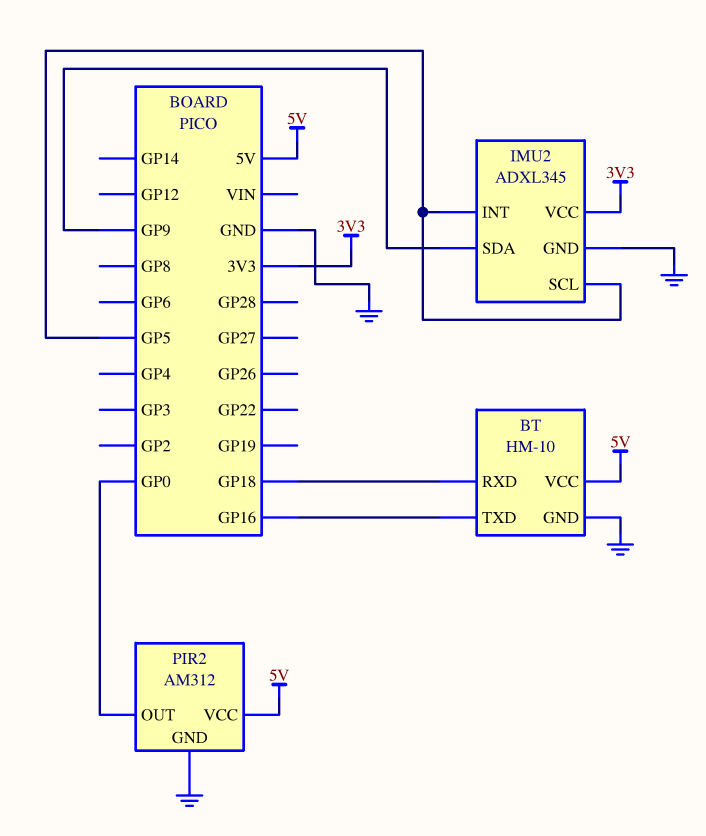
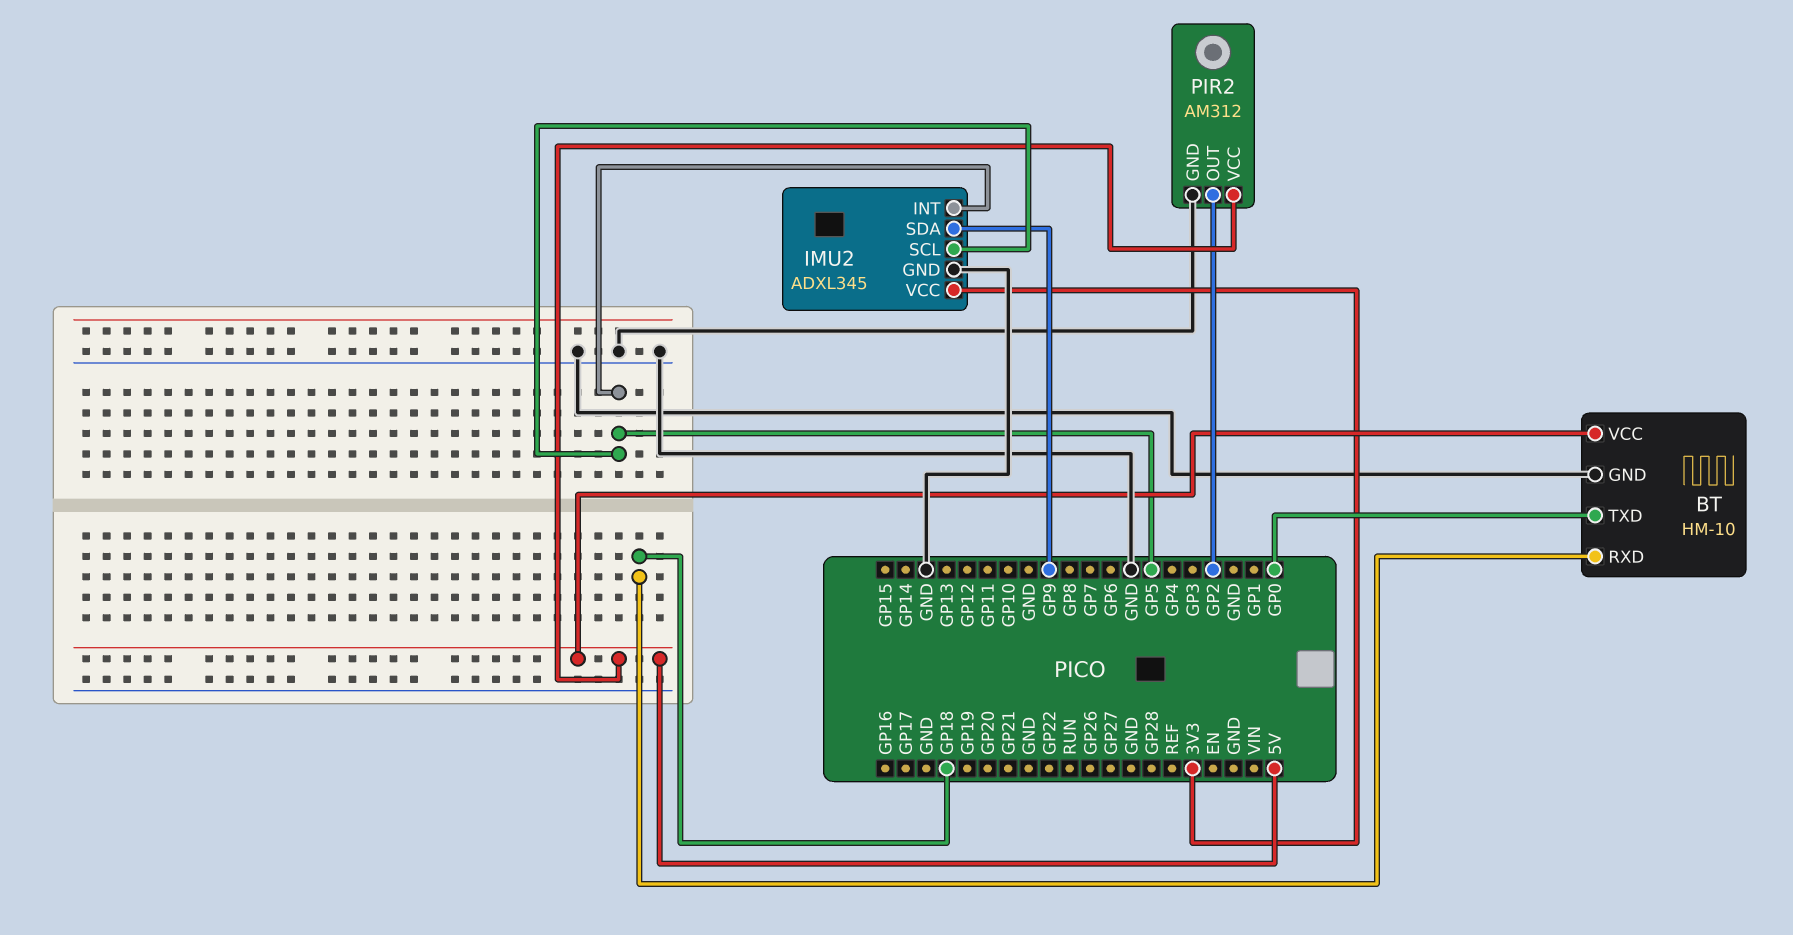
BT pin TXD: GP16 -> GP0
PIR2 pin OUT: GP0 -> GP2

